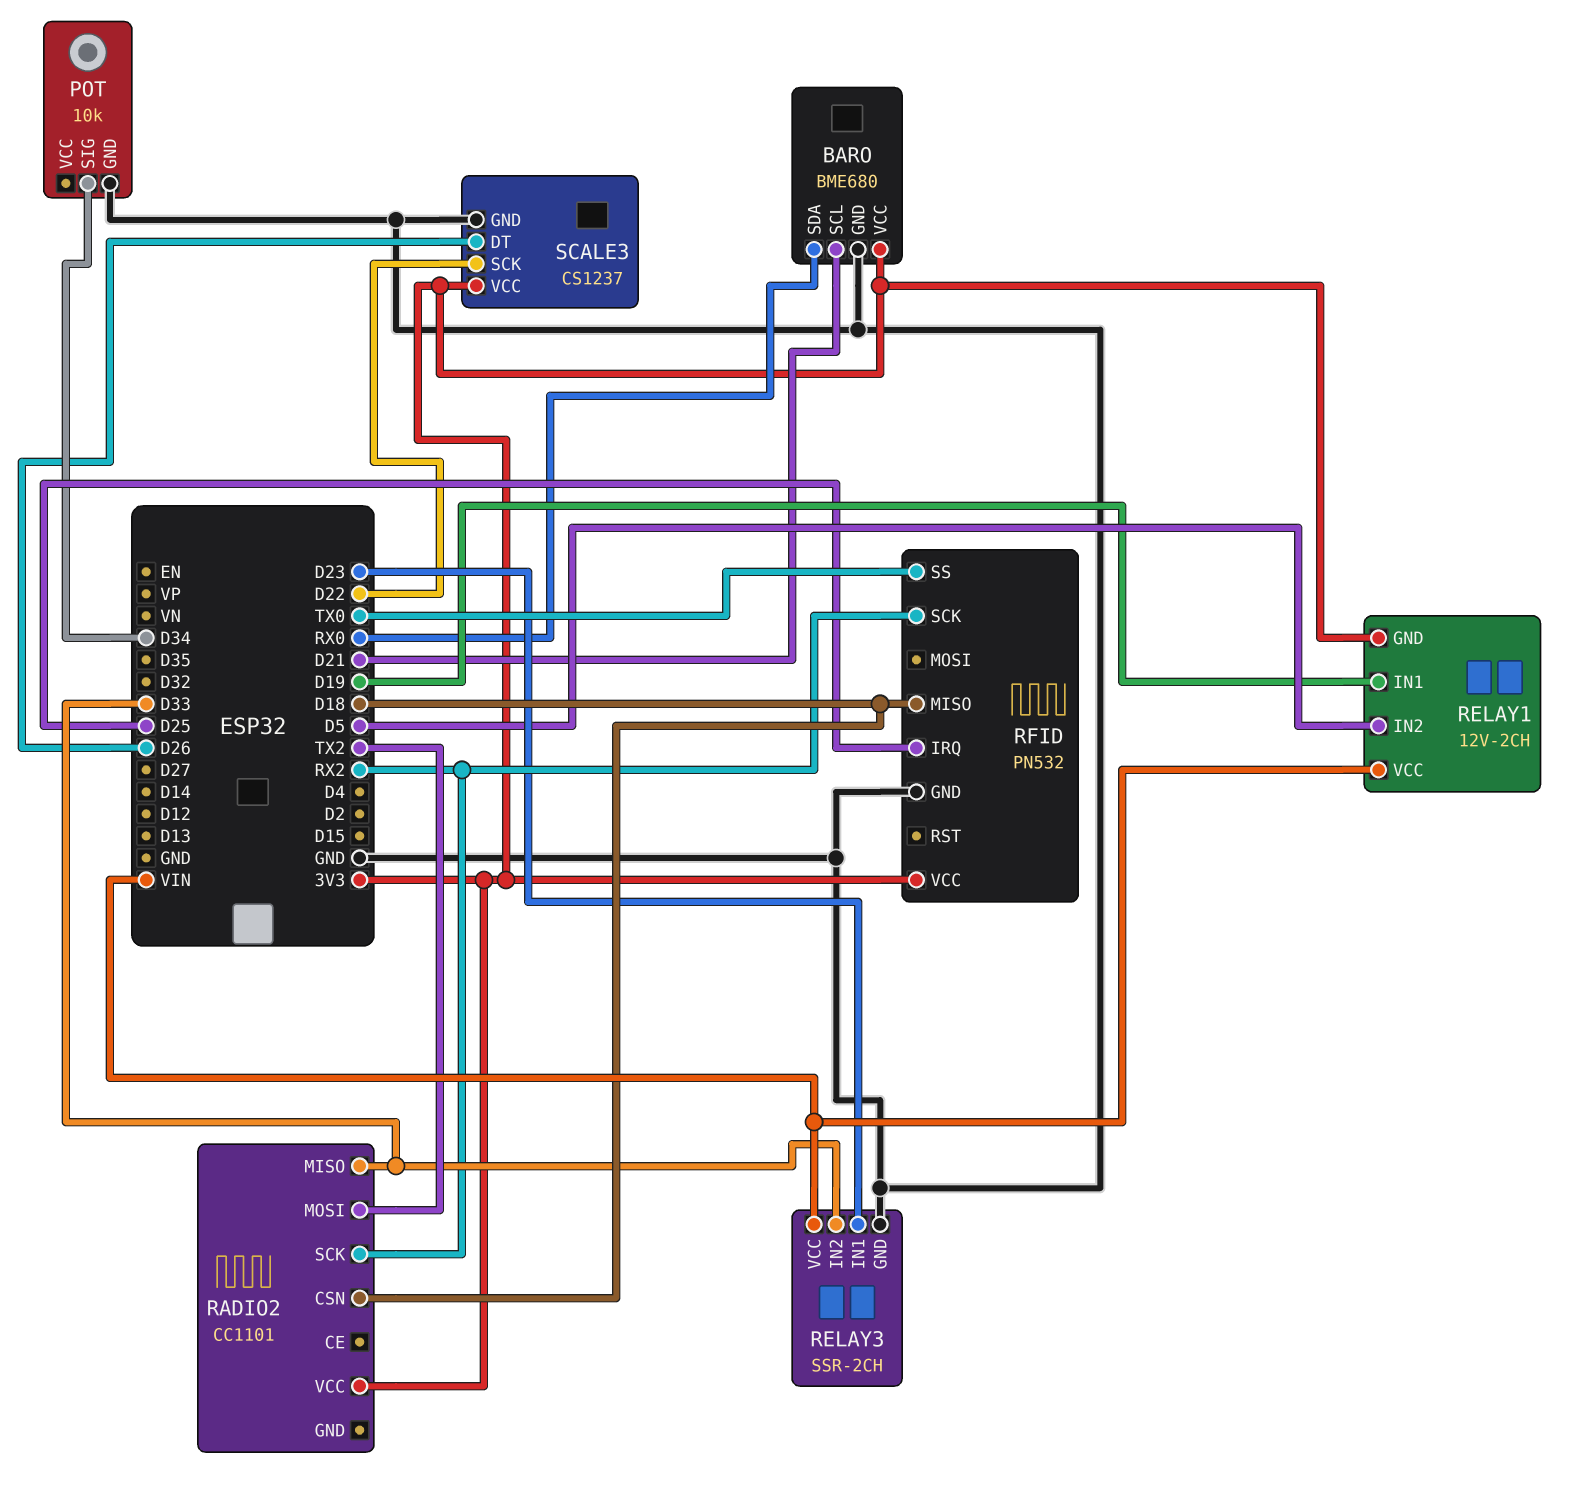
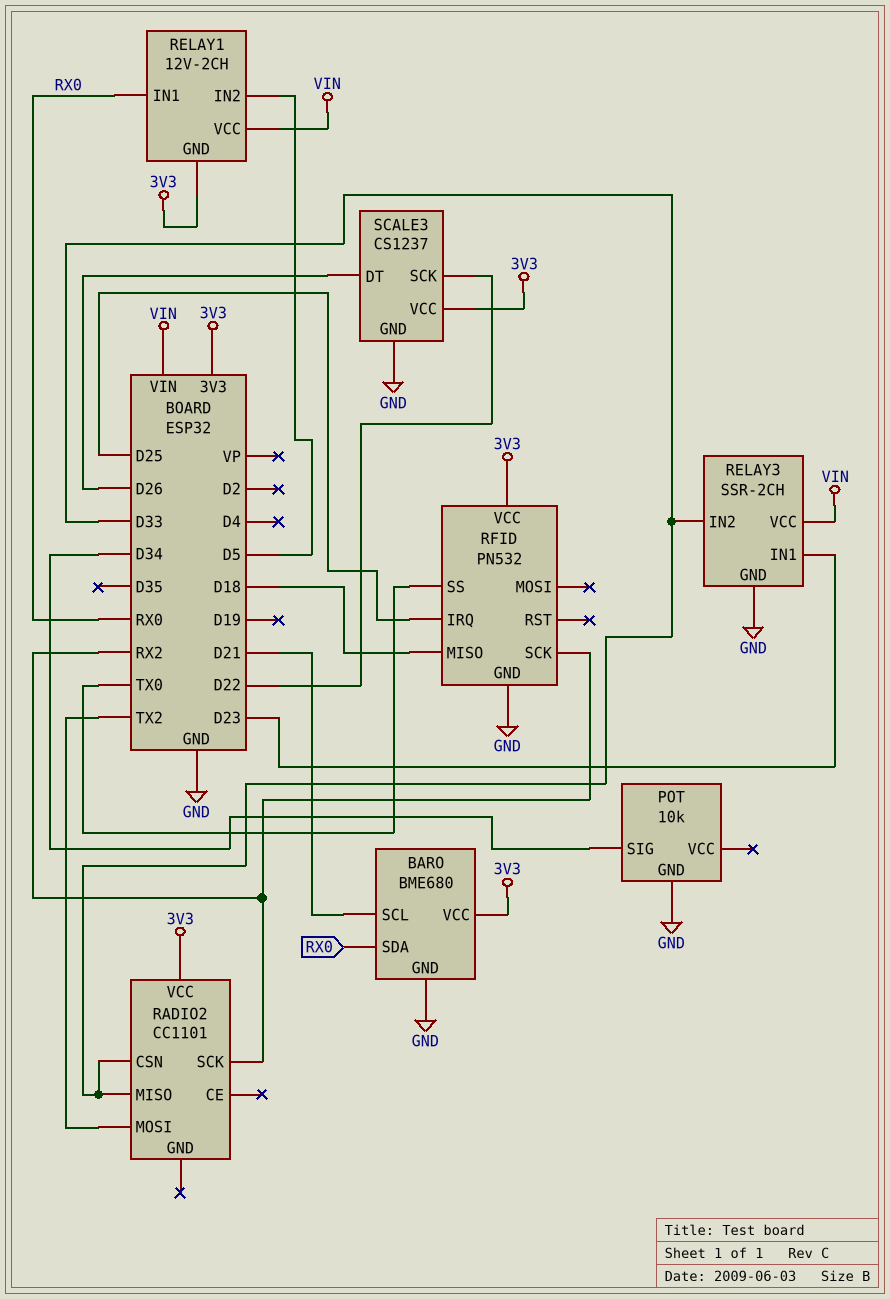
RADIO2 pin CSN: D18 -> D33
RELAY1 pin IN1: D19 -> RX0

